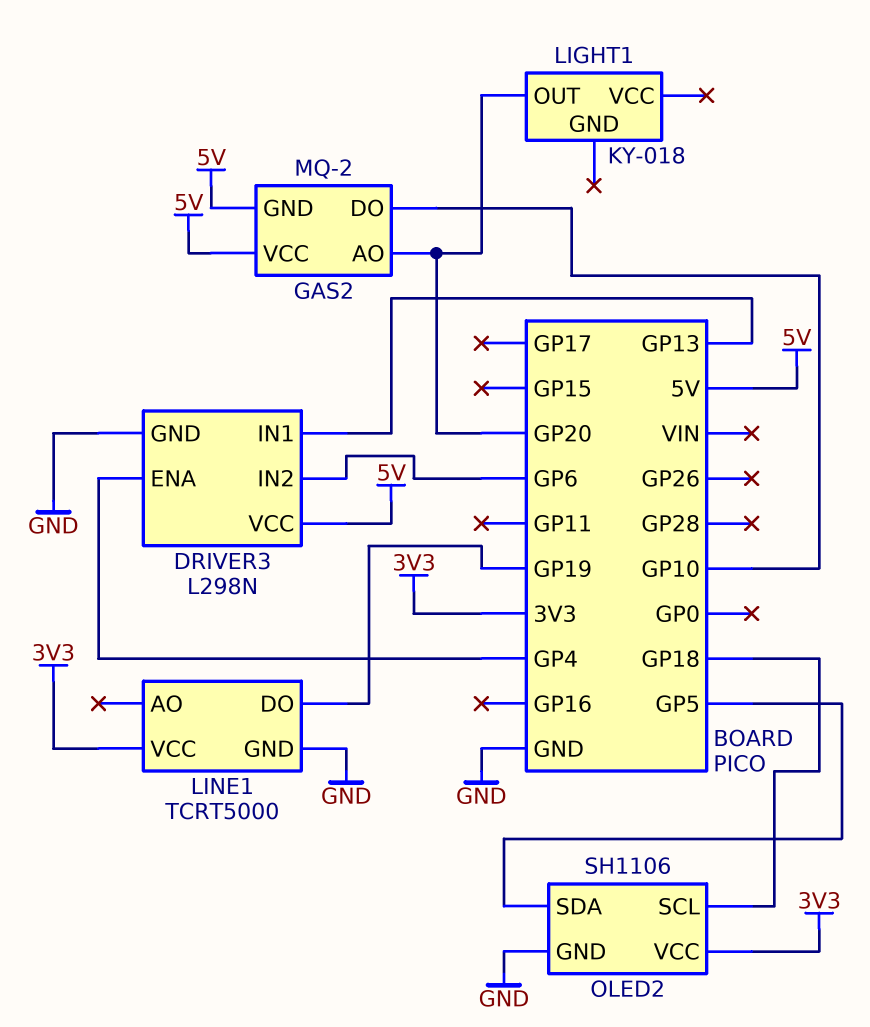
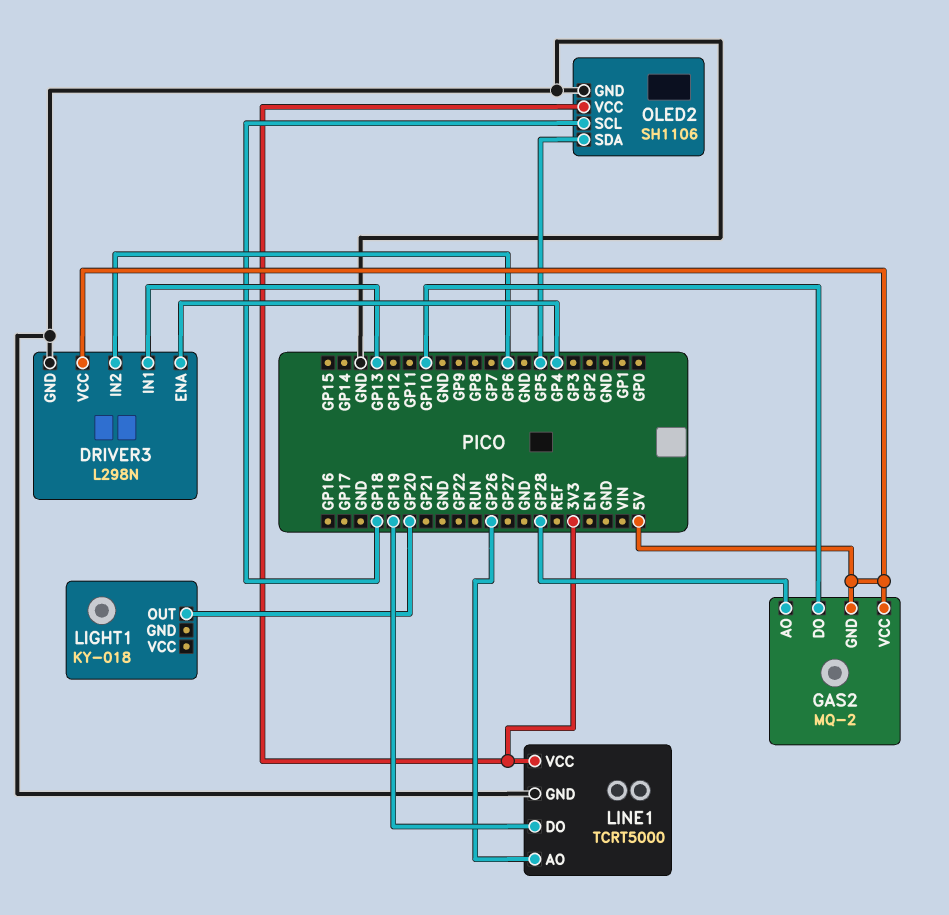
GAS2 pin AO: GP20 -> GP28
LINE1 pin AO: none -> GP26

